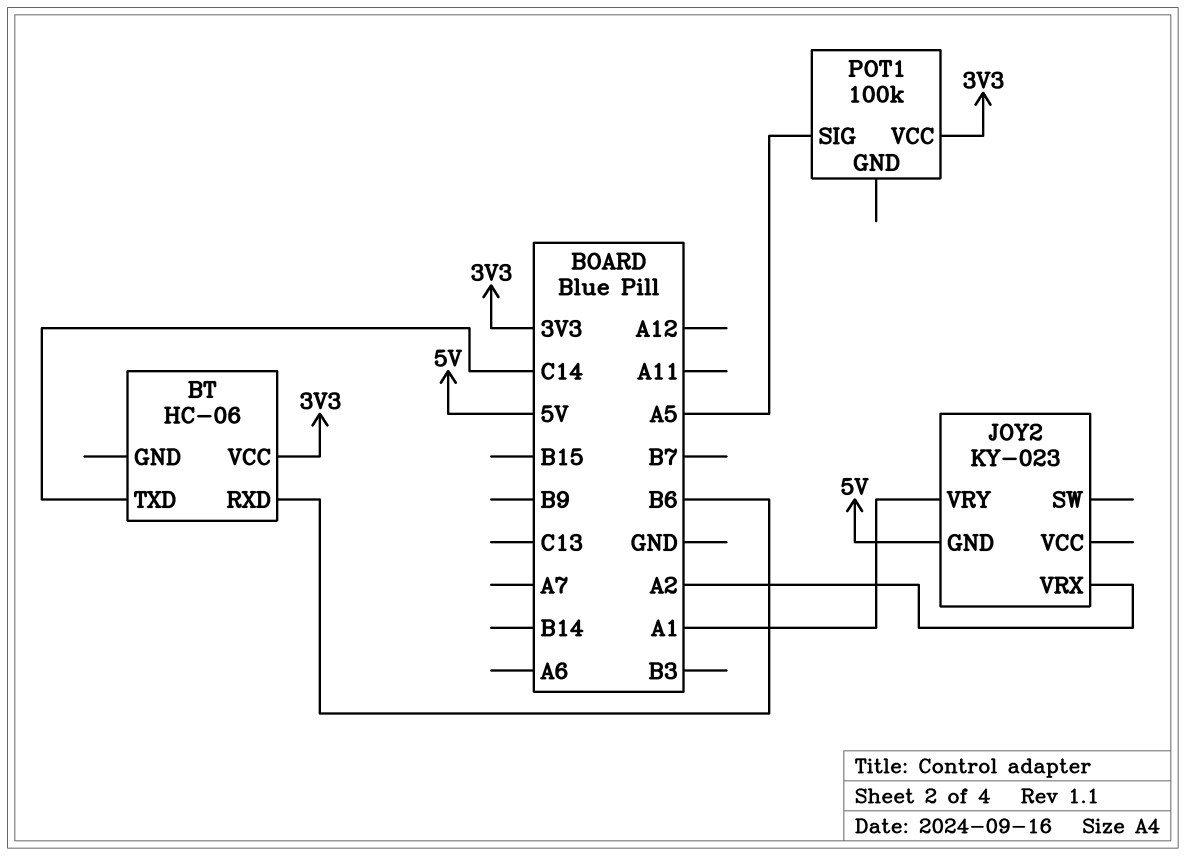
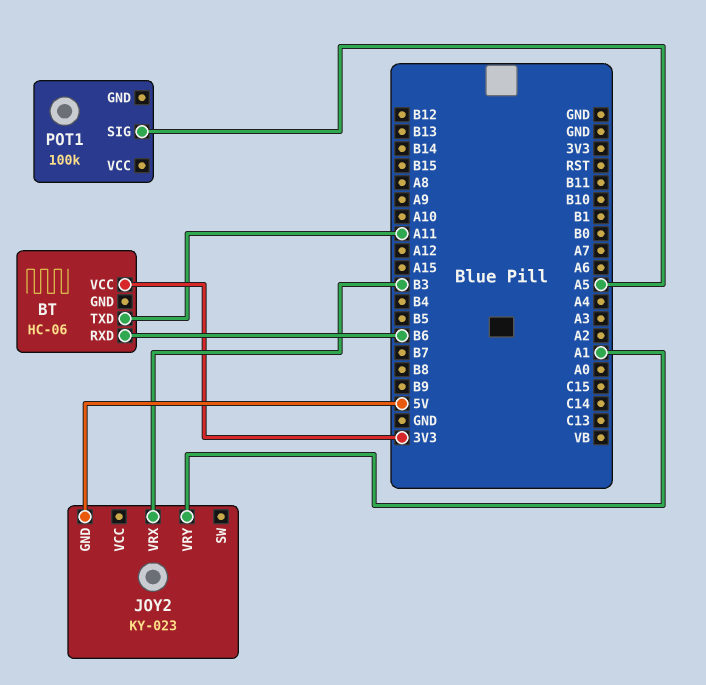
BT pin TXD: C14 -> A11
JOY2 pin VRX: A2 -> B3
POT1 pin VCC: 3V3 -> none

